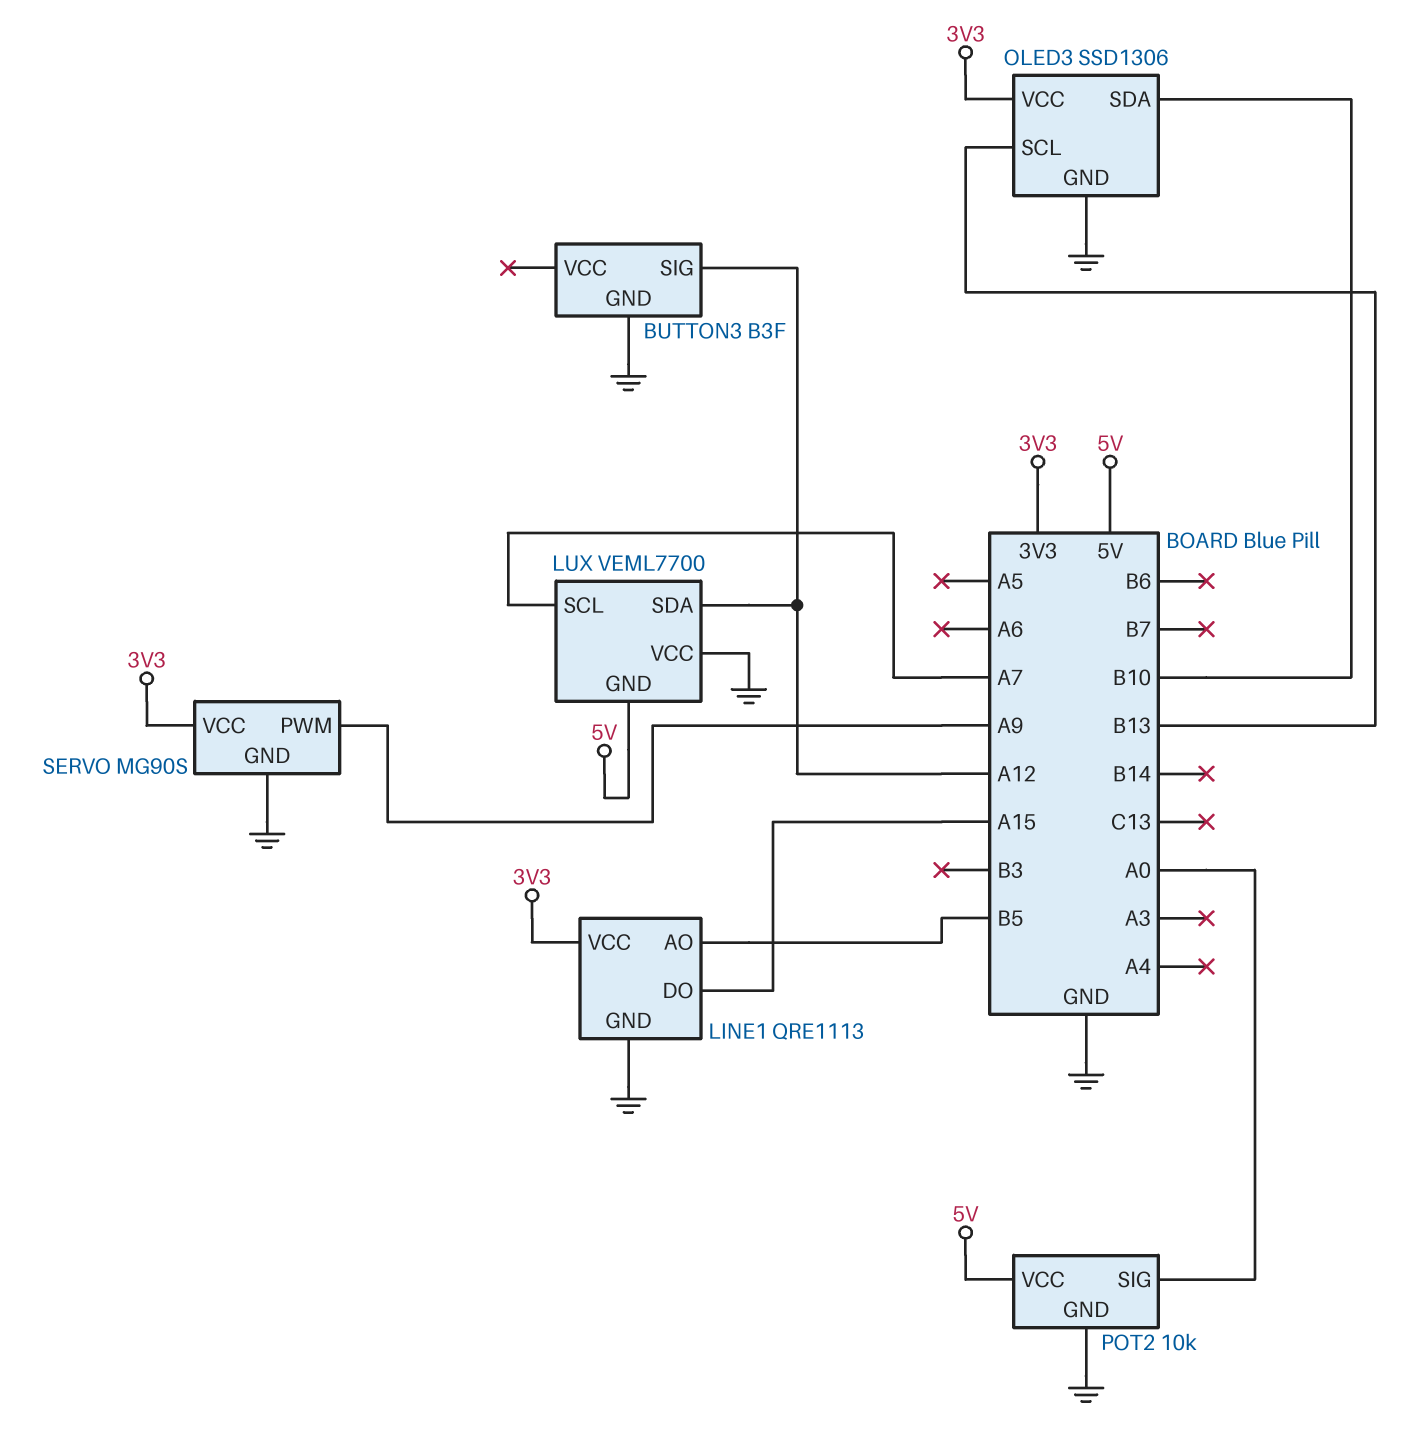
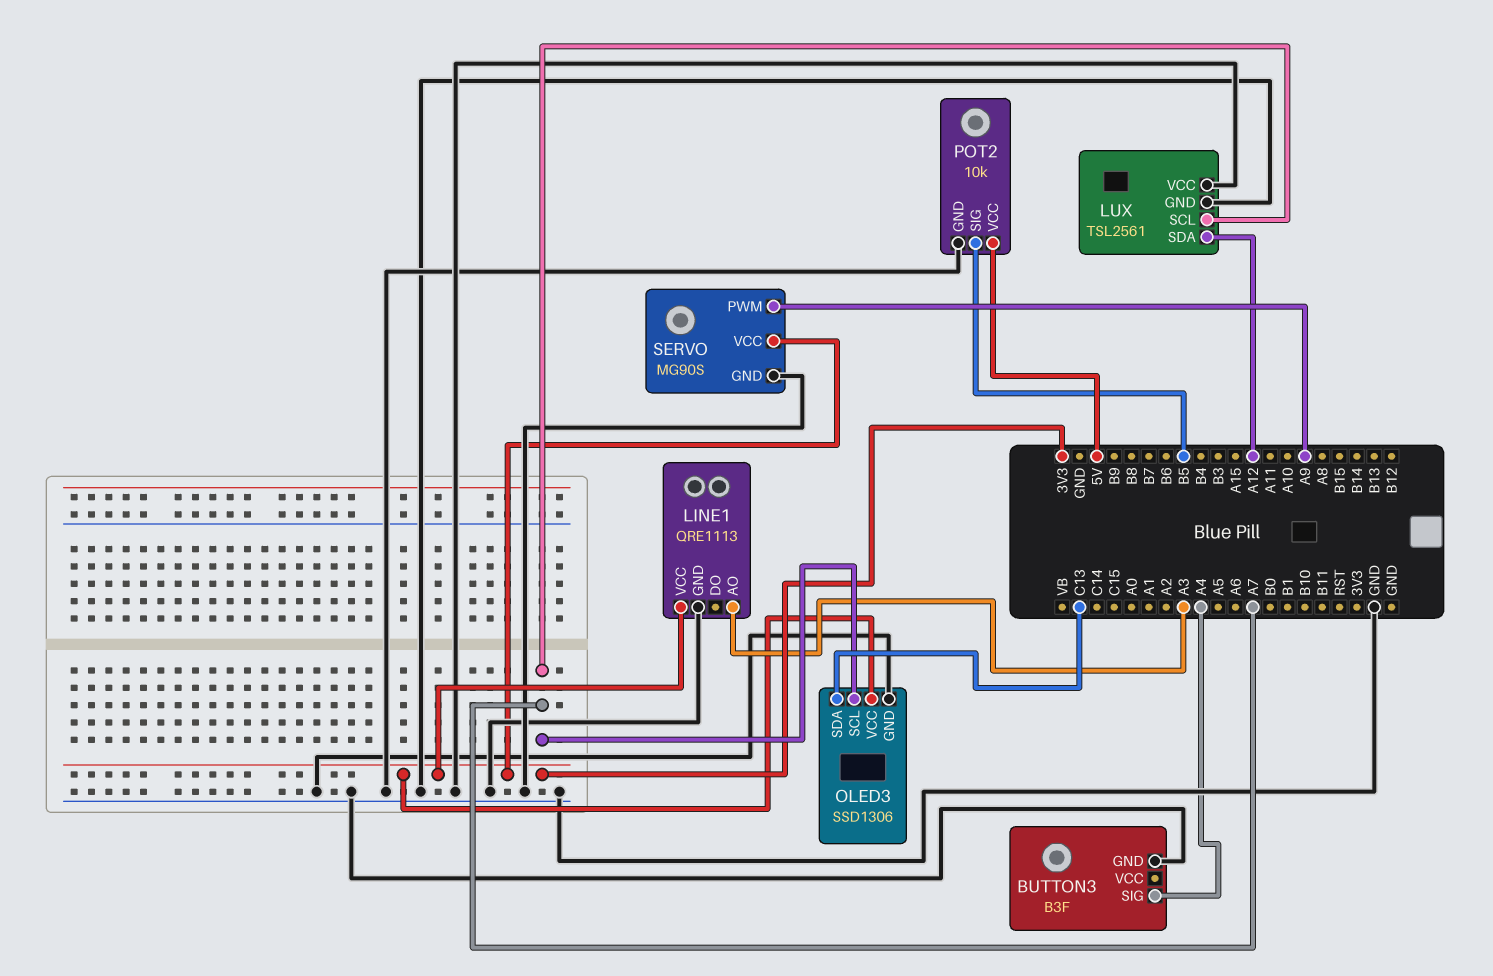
BUTTON3 pin SIG: A12 -> A4
LINE1 pin AO: B5 -> A3
LINE1 pin DO: A15 -> none
LUX: VEML7700 -> TSL2561
LUX pin GND: 5V -> GND
OLED3 pin SCL: B13 -> A7
OLED3 pin SDA: B10 -> C13
POT2 pin SIG: A0 -> B5

